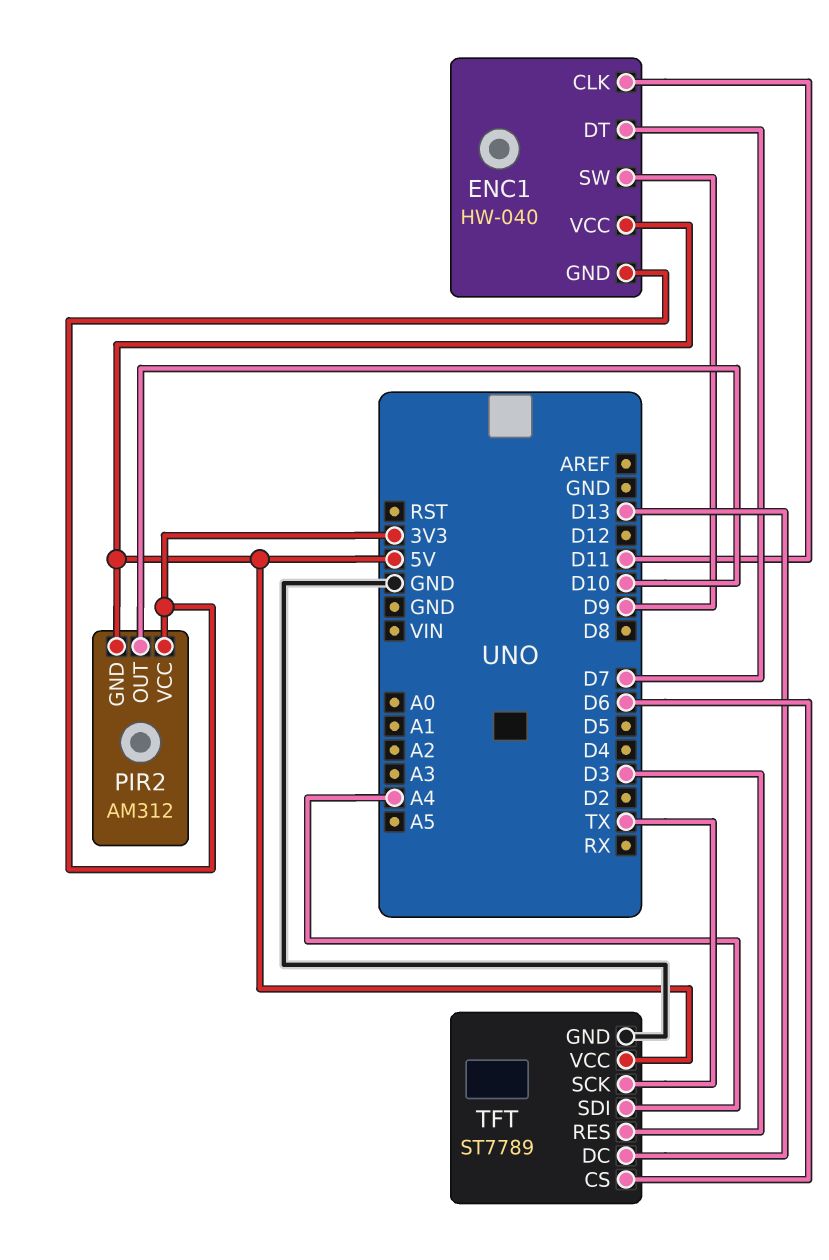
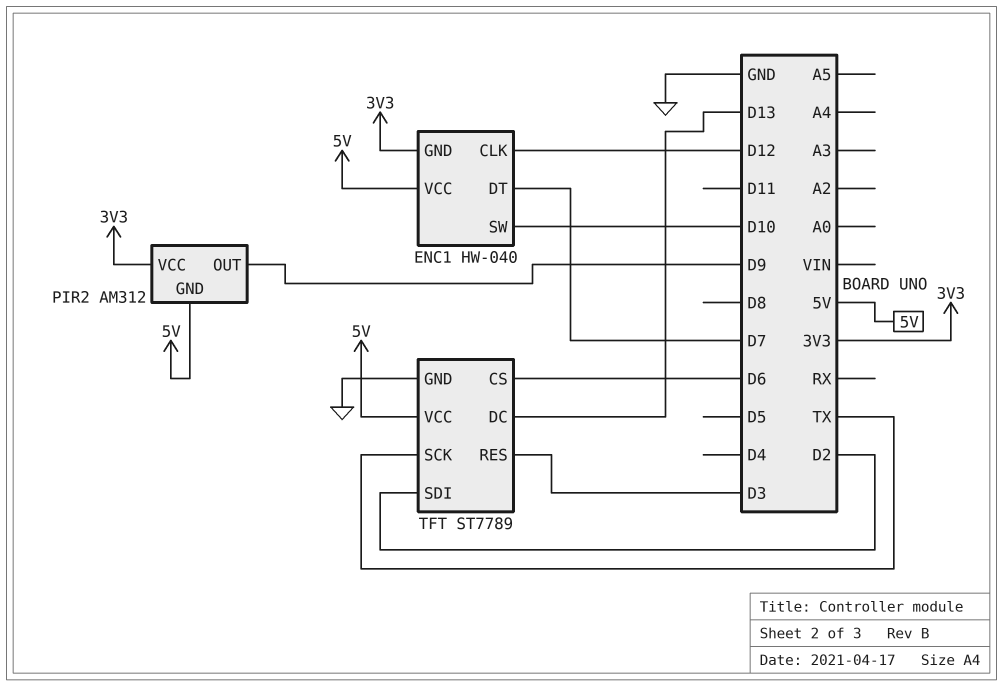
ENC1 pin CLK: D11 -> D12
ENC1 pin SW: D9 -> D10
PIR2 pin OUT: D10 -> D9
TFT pin SDI: A4 -> D2

